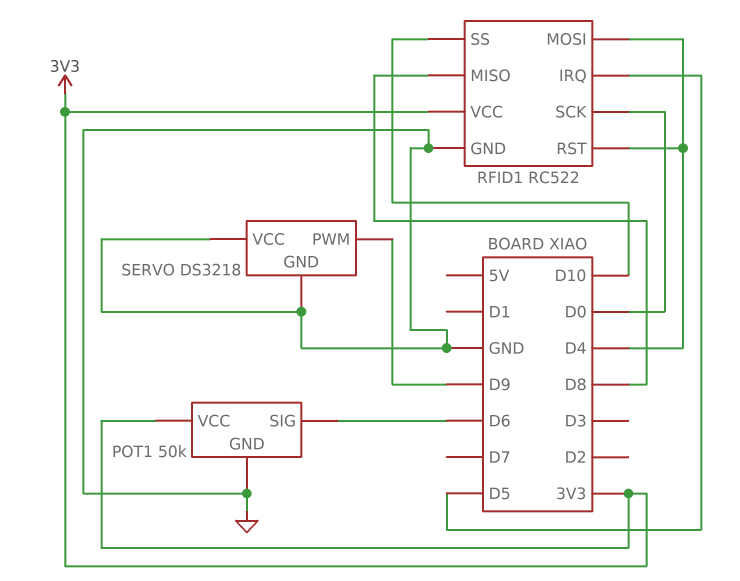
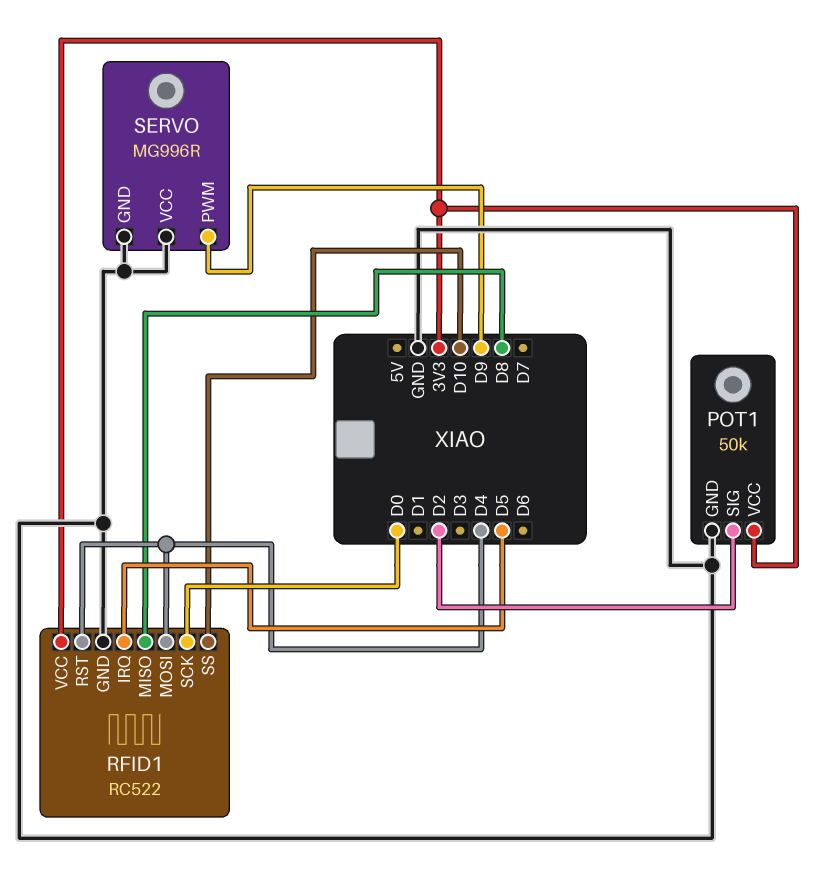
POT1 pin SIG: D6 -> D2
SERVO: DS3218 -> MG996R

